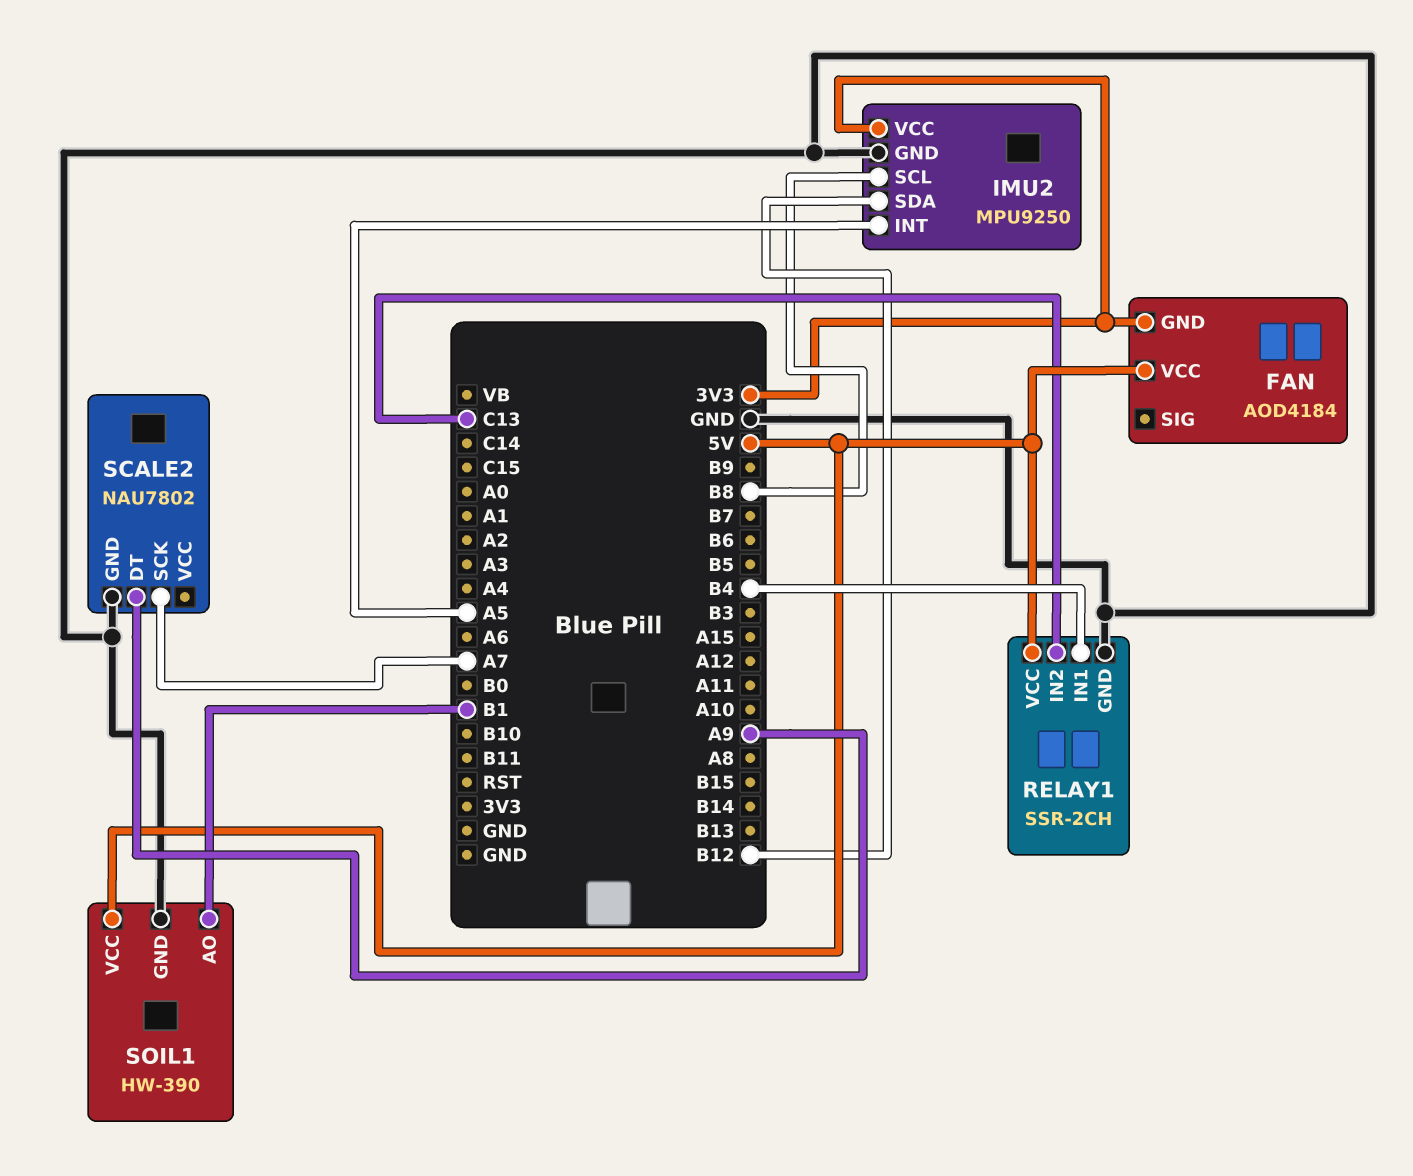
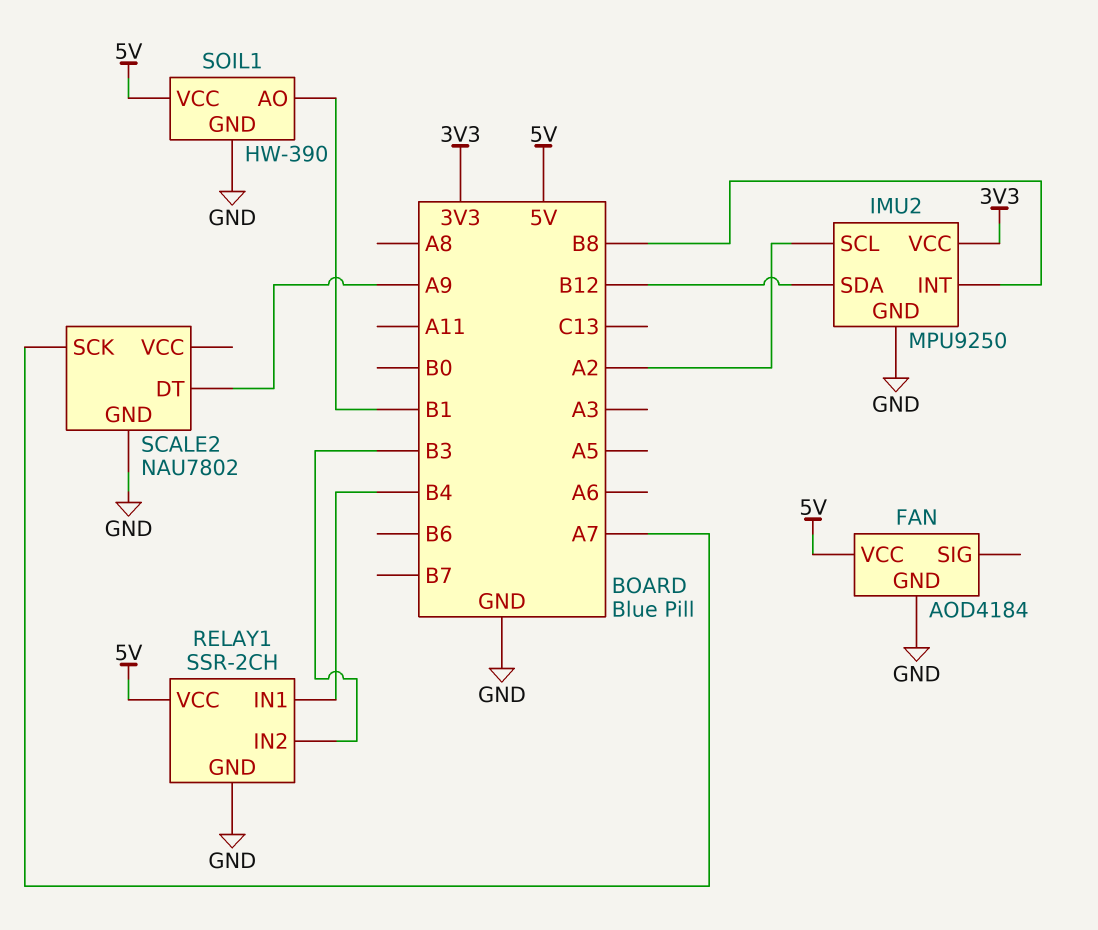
FAN pin GND: 3V3 -> GND
IMU2 pin INT: A5 -> B8
IMU2 pin SCL: B8 -> A2
RELAY1 pin IN2: C13 -> B3

